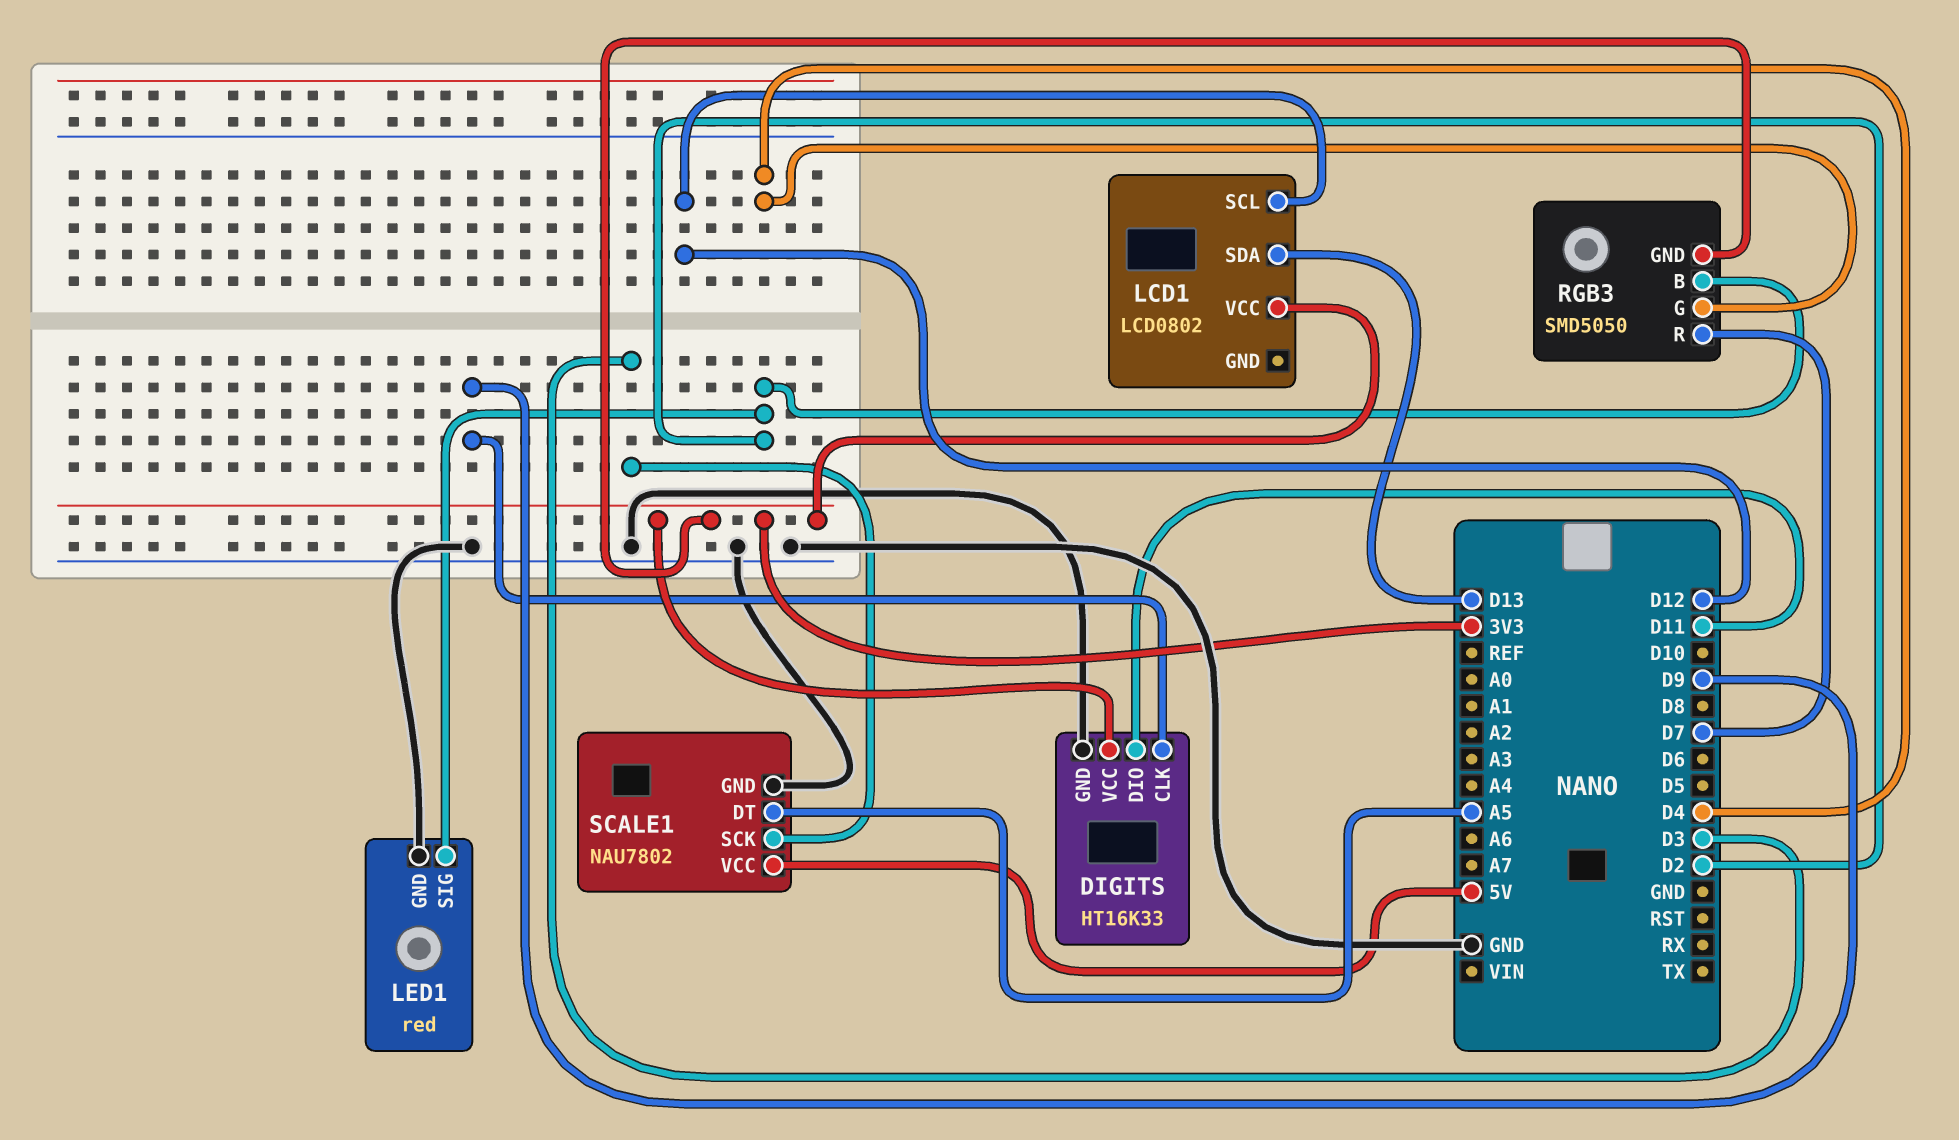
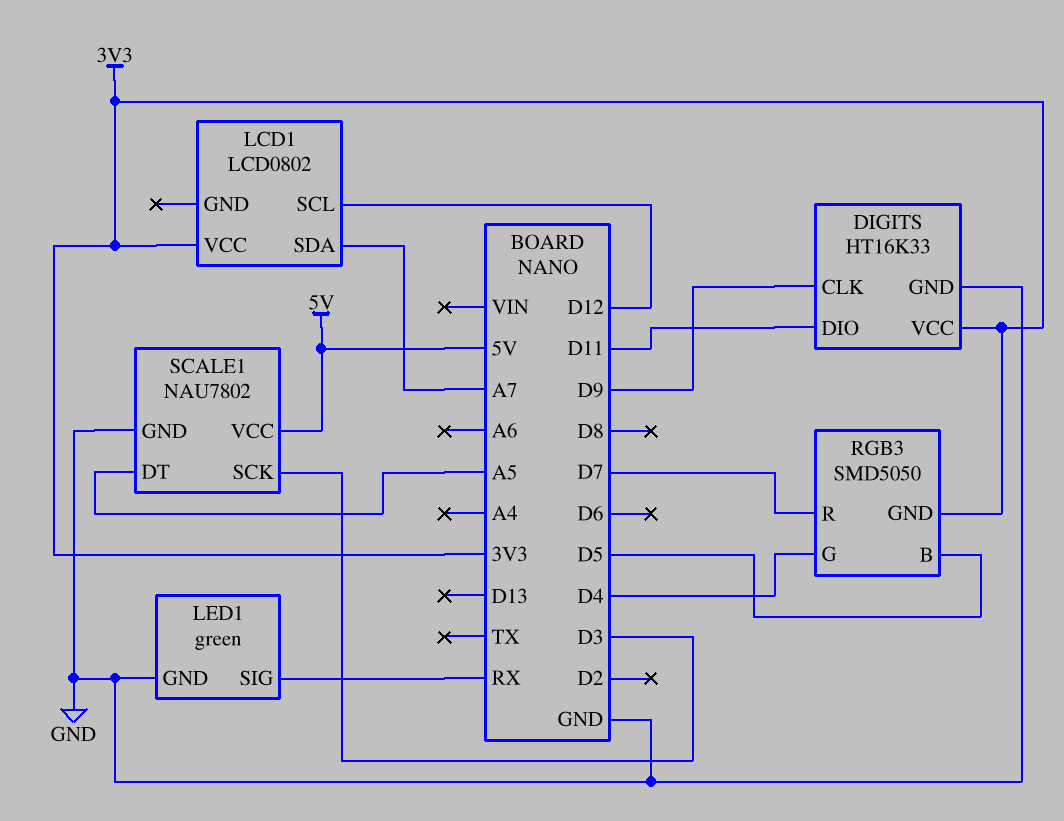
LCD1 pin SDA: D13 -> A7
LED1: red -> green
LED1 pin SIG: D2 -> RX
RGB3 pin B: D2 -> D5

